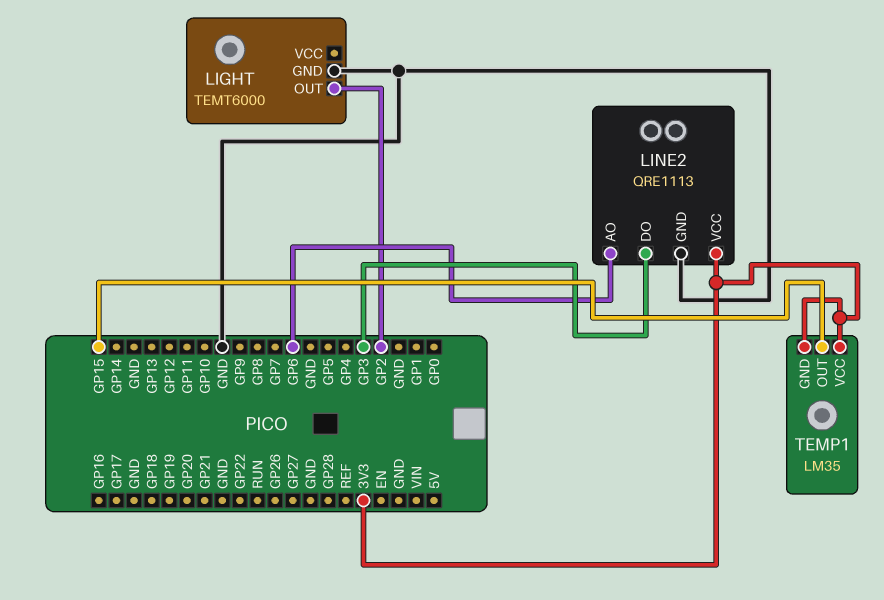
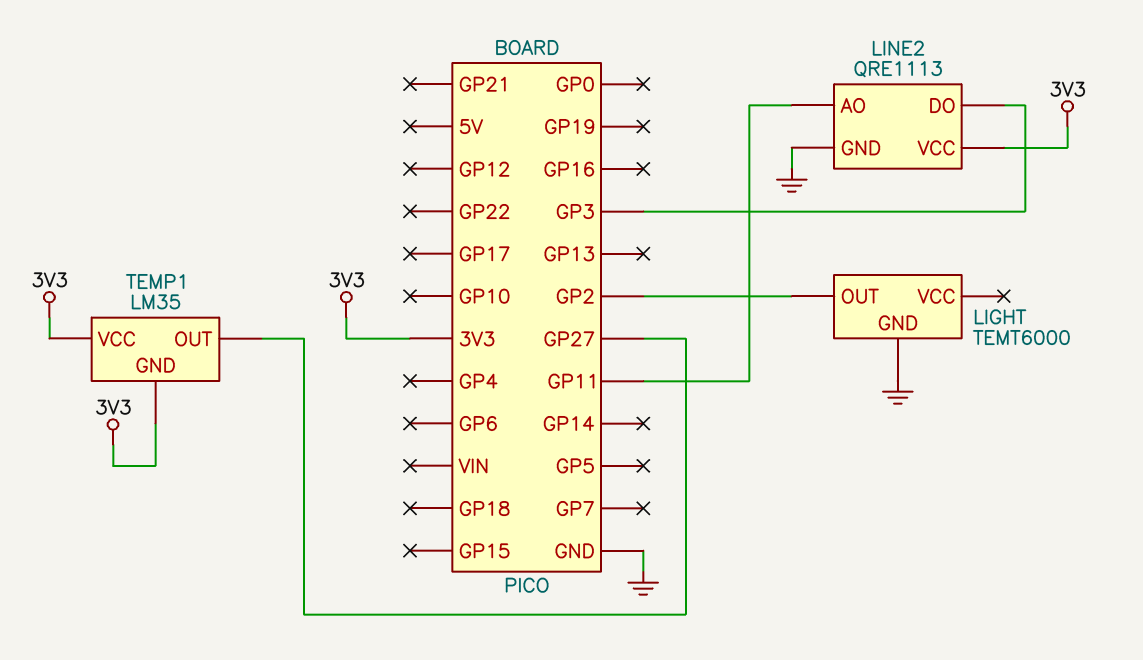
LINE2 pin AO: GP6 -> GP11
TEMP1 pin OUT: GP15 -> GP27

